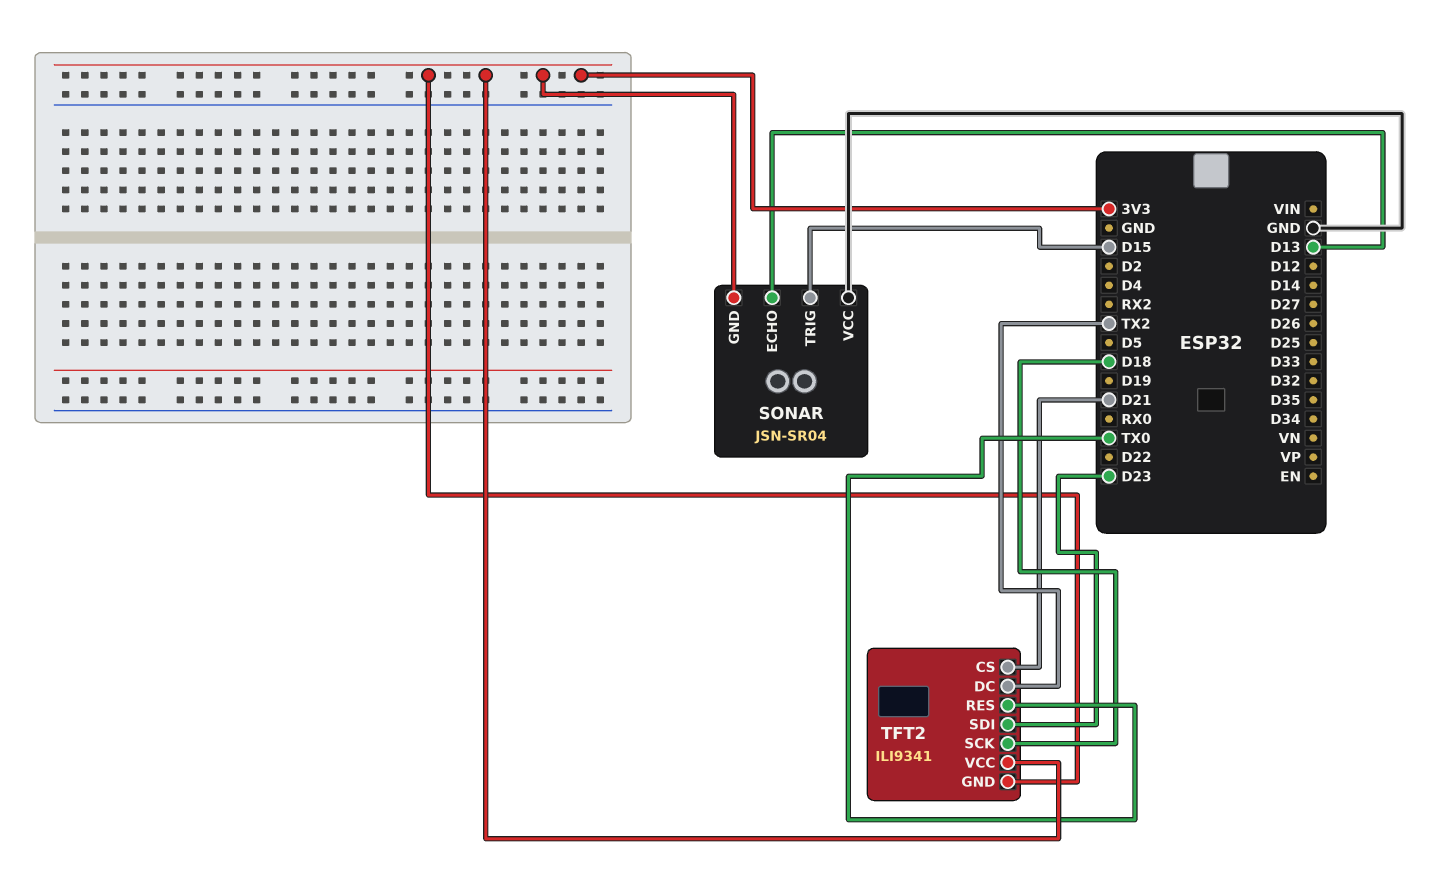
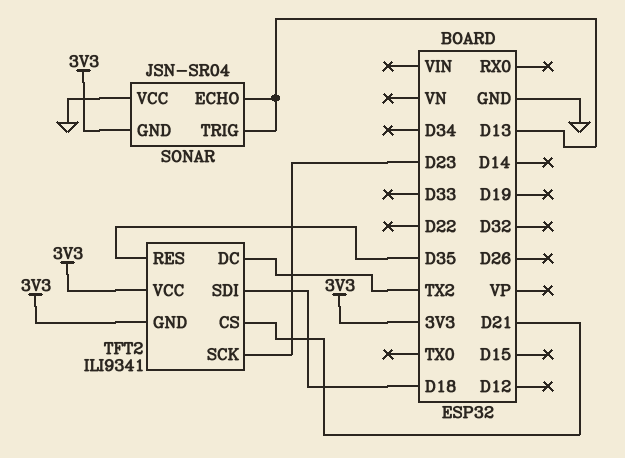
SONAR pin TRIG: D15 -> D13
TFT2 pin RES: TX0 -> D35
TFT2 pin SCK: D18 -> D23
TFT2 pin SDI: D23 -> D18

